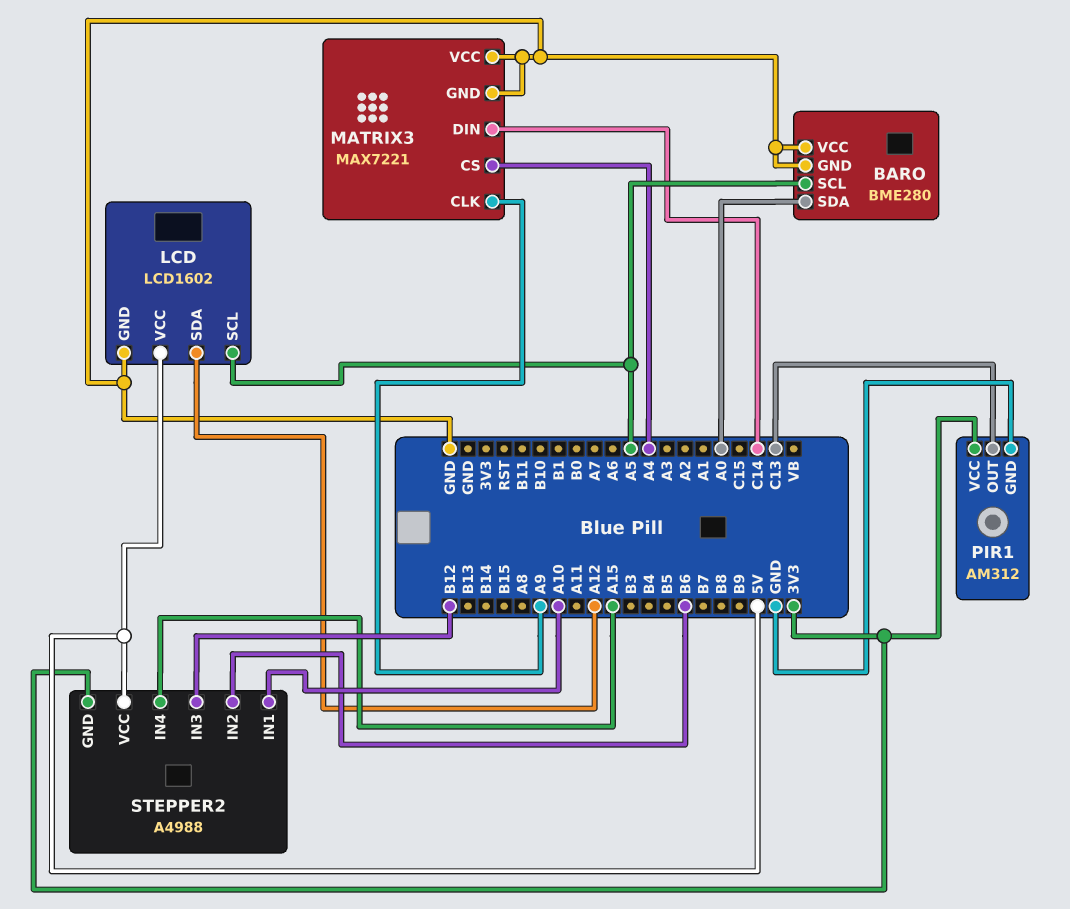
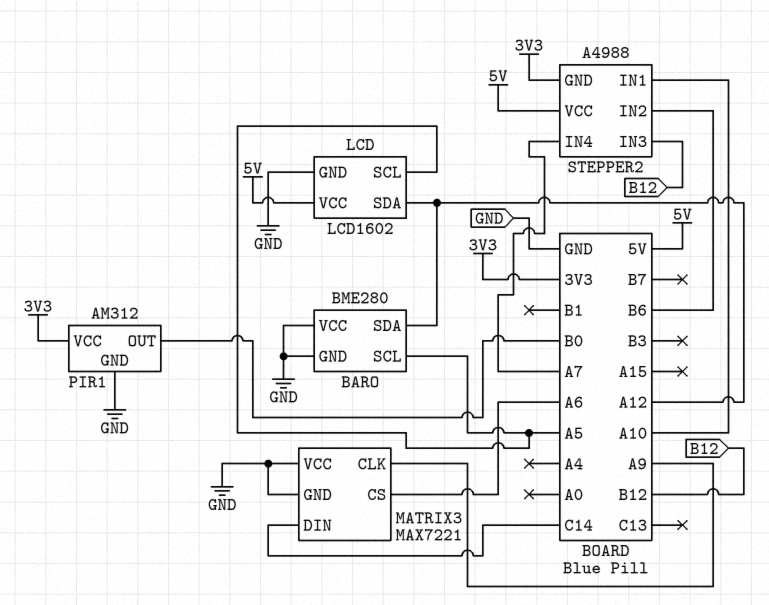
BARO pin SDA: A0 -> A12
MATRIX3 pin CS: A4 -> A6
PIR1 pin OUT: C13 -> B0
STEPPER2 pin IN4: A15 -> A7

